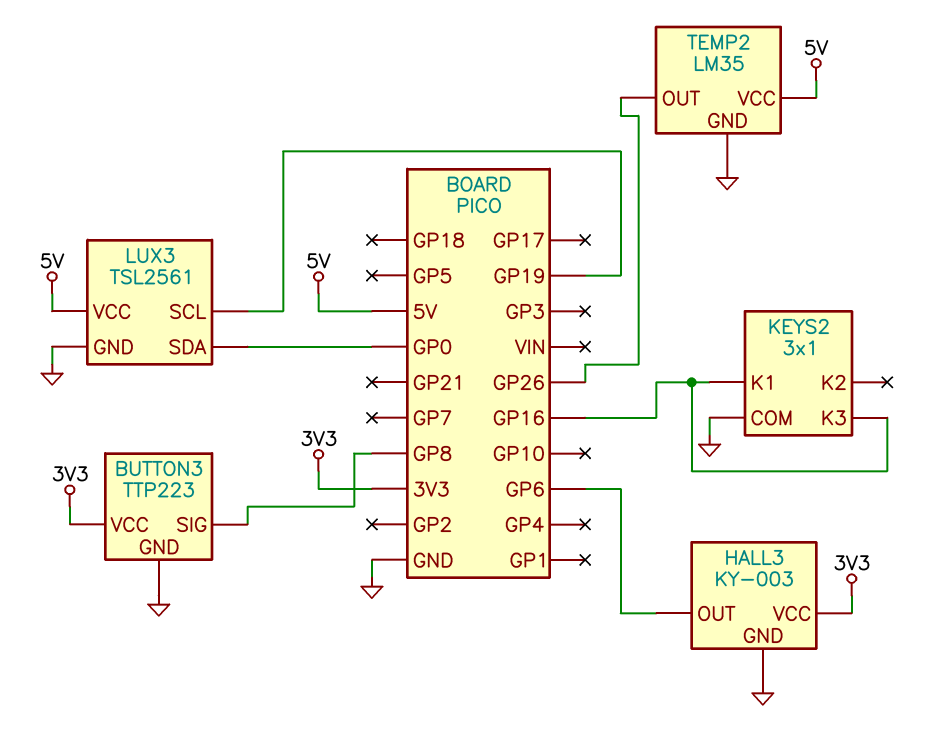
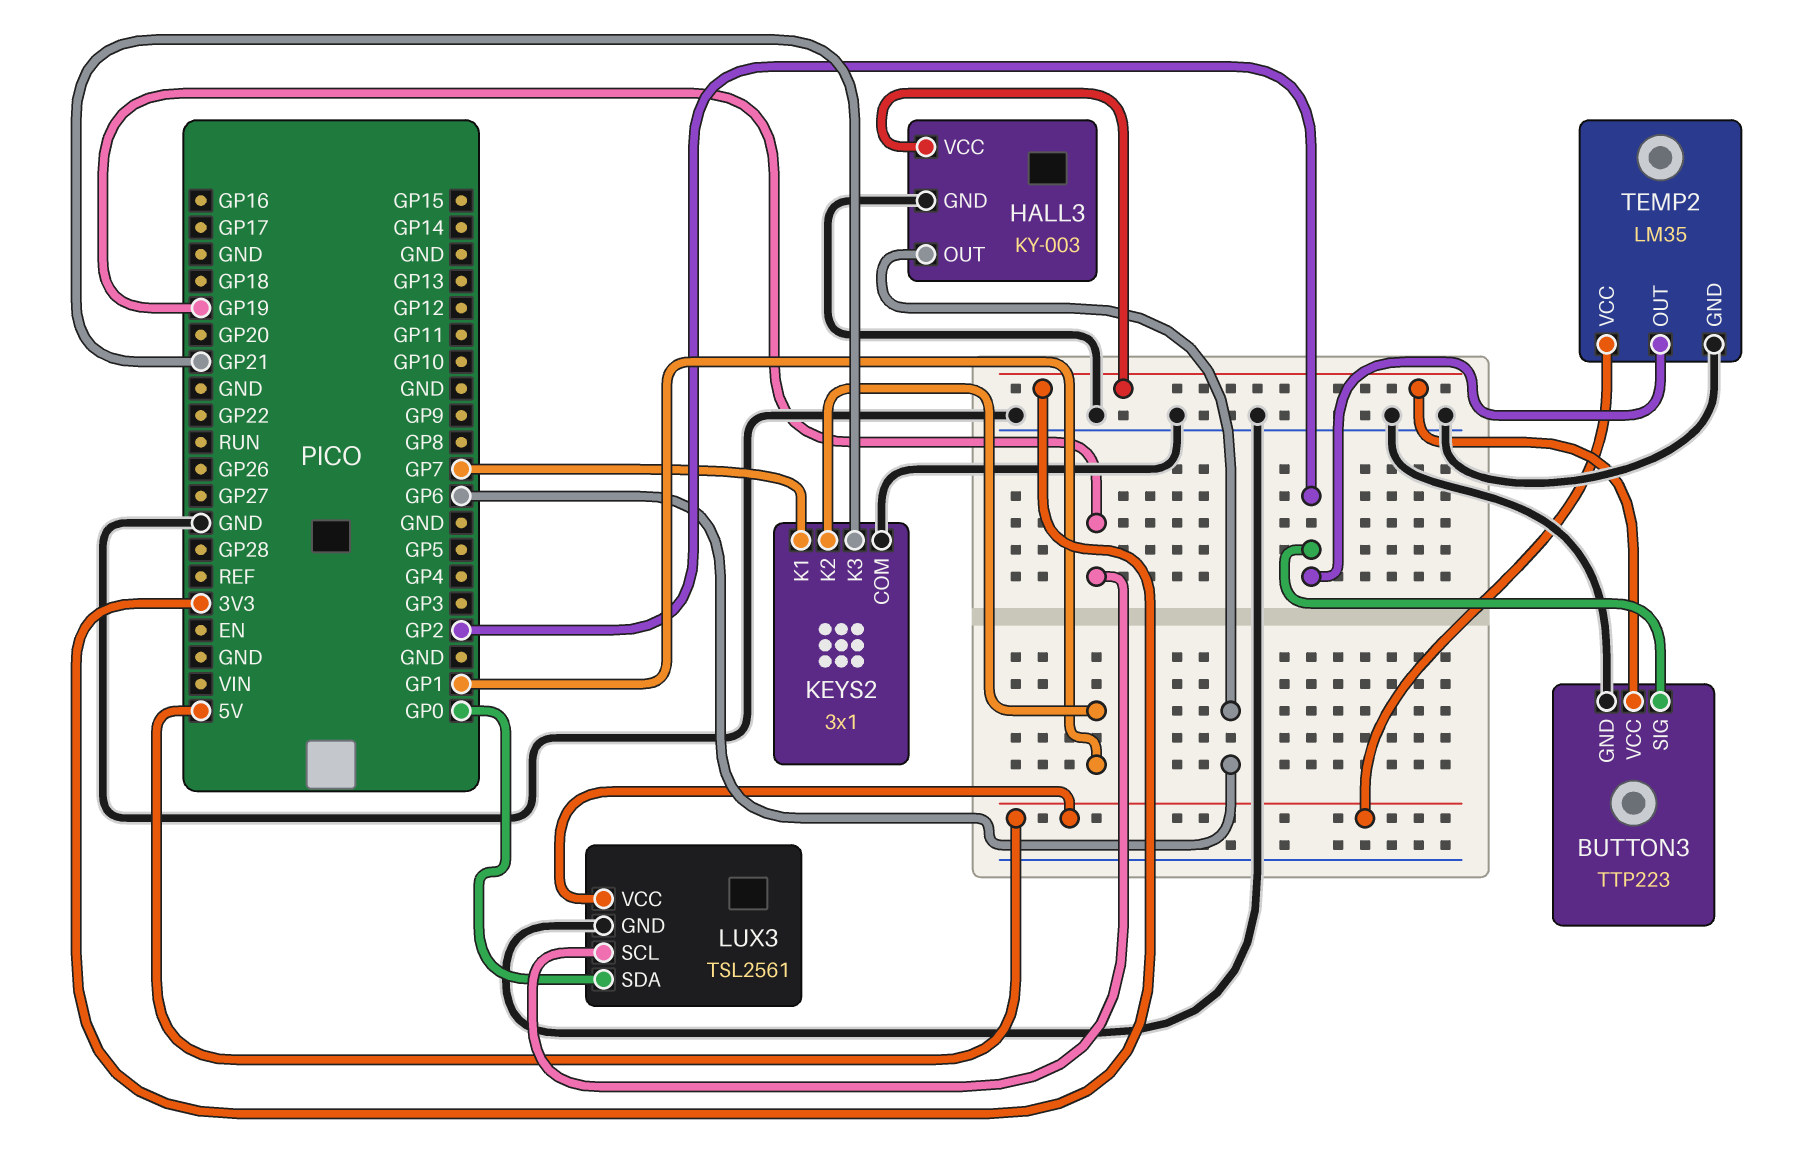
BUTTON3 pin SIG: GP8 -> GP2
KEYS2 pin K1: GP16 -> GP7
KEYS2 pin K2: none -> GP1
KEYS2 pin K3: GP16 -> GP21
TEMP2 pin OUT: GP26 -> GP2

